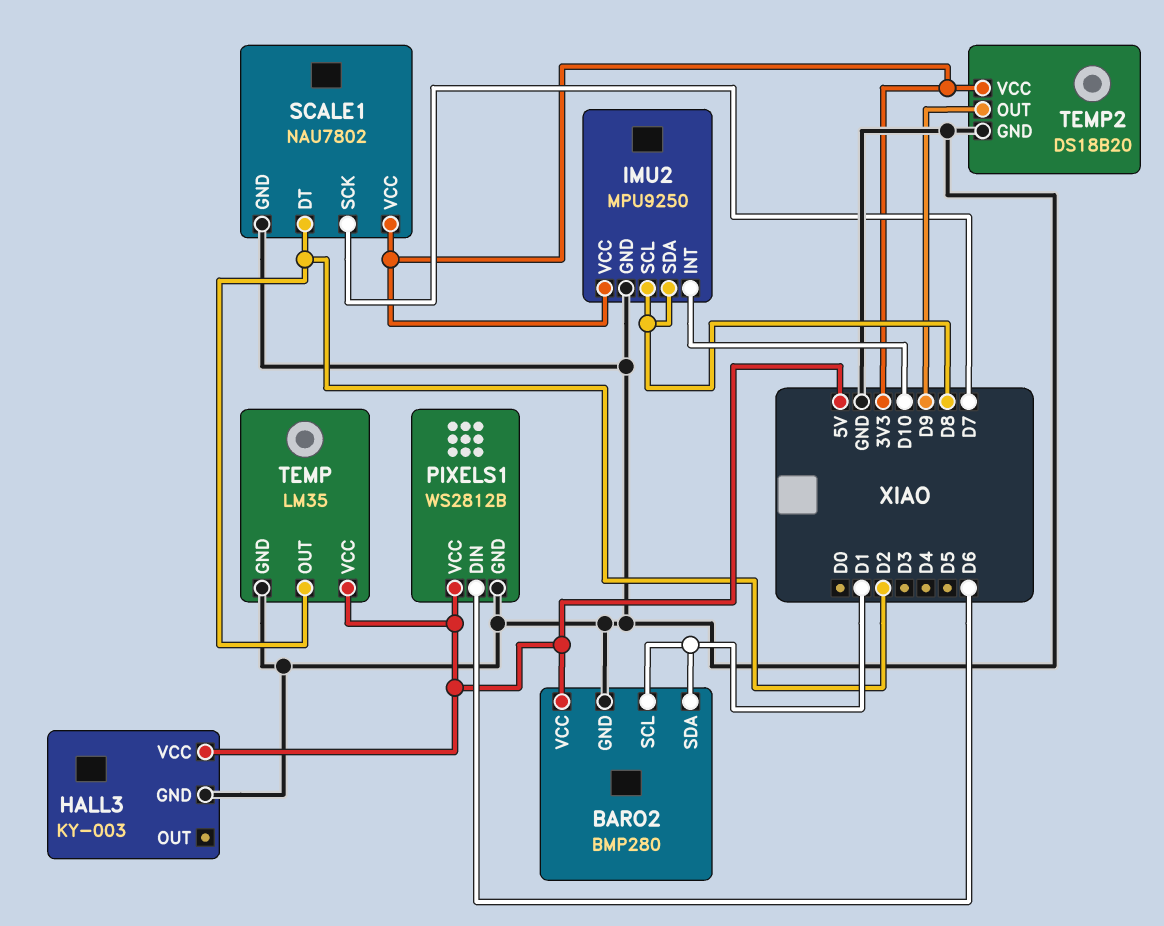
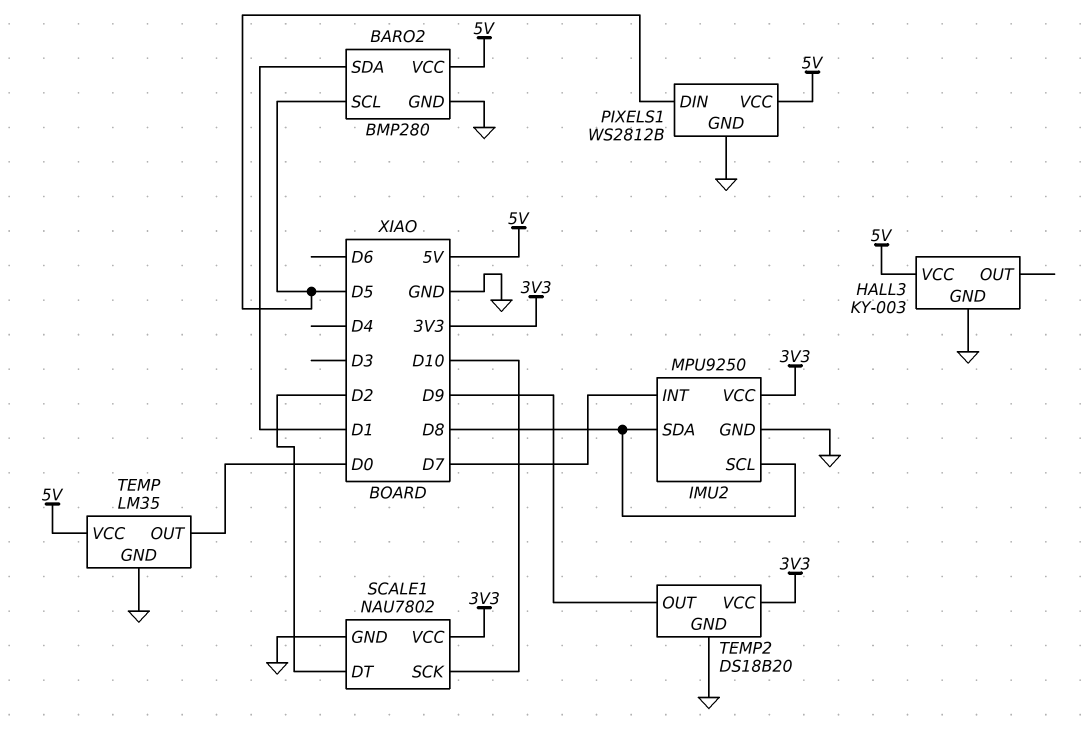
BARO2 pin SCL: D1 -> D5
IMU2 pin INT: D10 -> D7
PIXELS1 pin DIN: D6 -> D5
SCALE1 pin SCK: D7 -> D10
TEMP pin OUT: D2 -> D0

